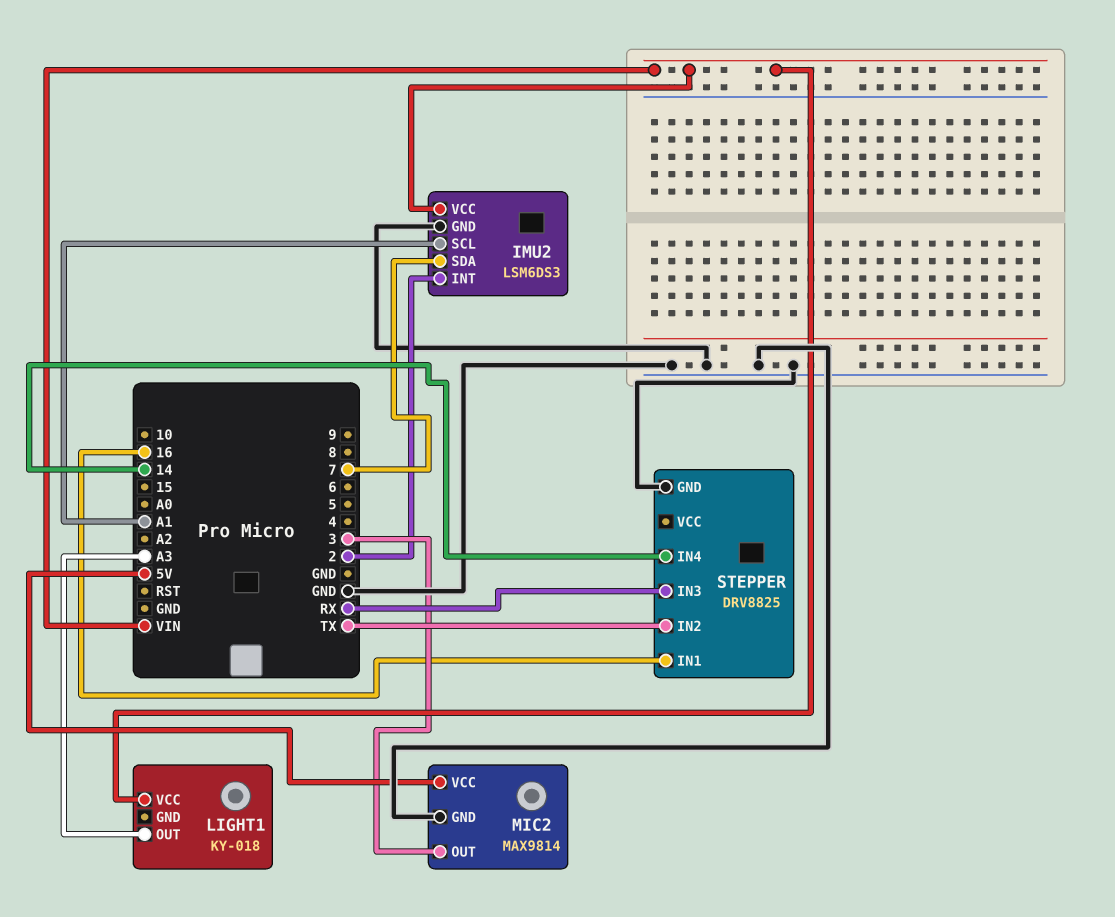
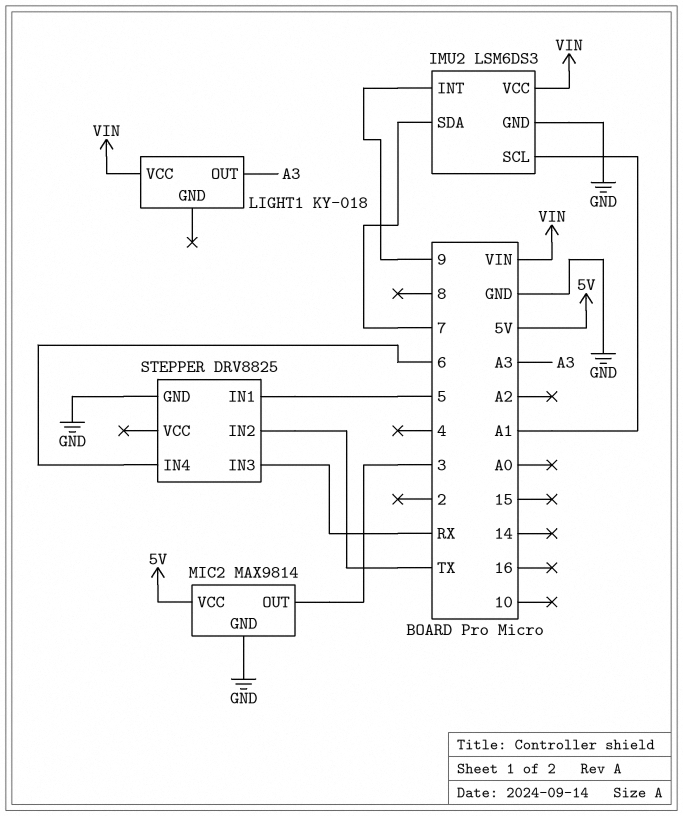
IMU2 pin INT: 2 -> 9
STEPPER pin IN1: 16 -> 5
STEPPER pin IN4: 14 -> 6

